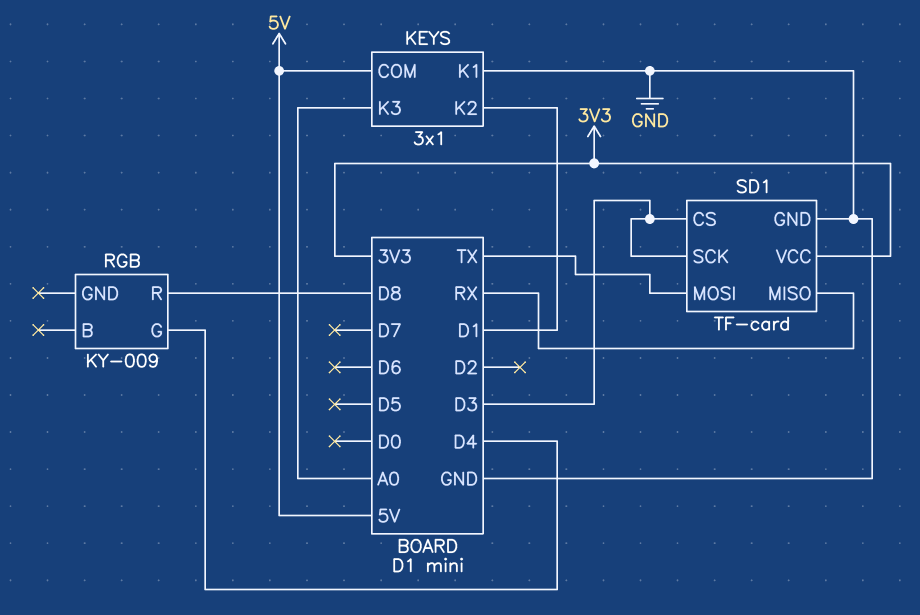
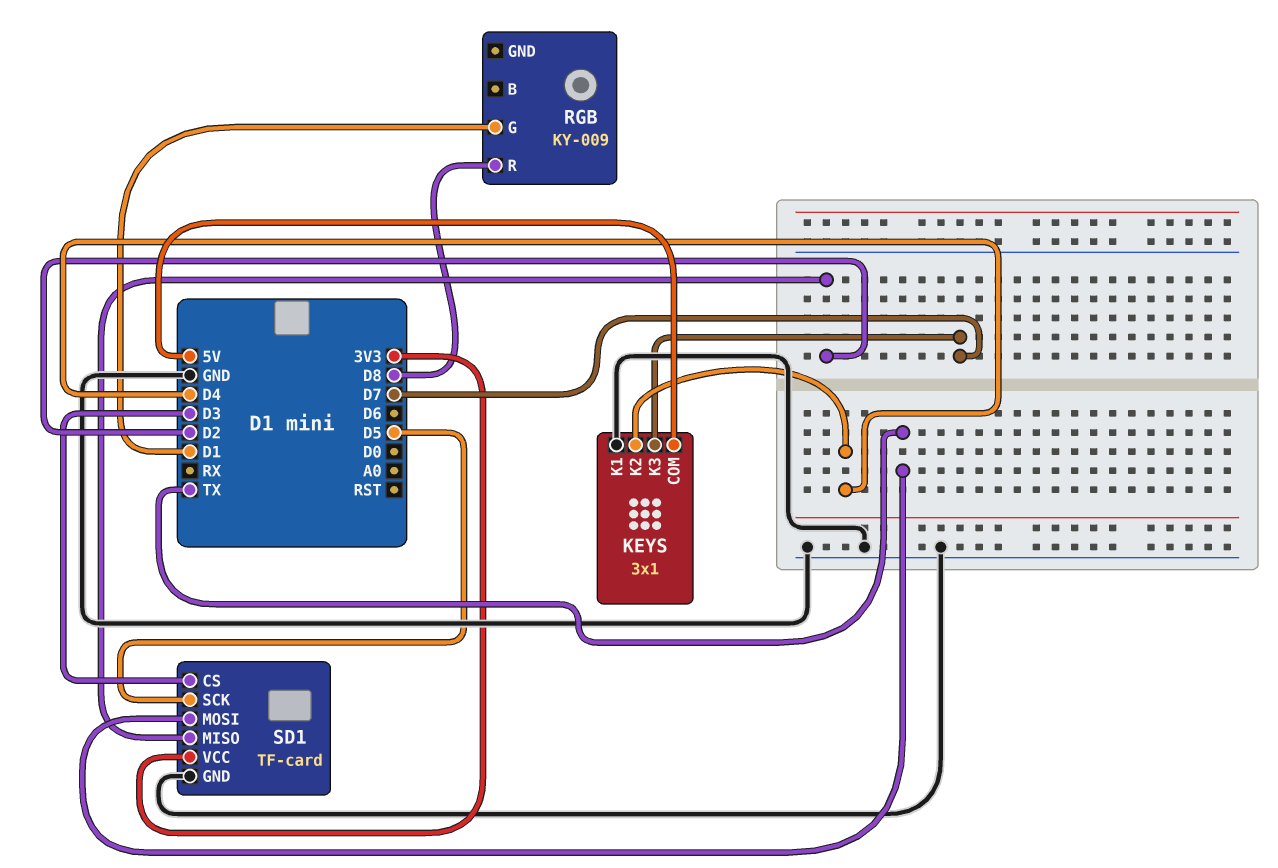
KEYS pin K2: D1 -> D4
KEYS pin K3: A0 -> D7
RGB pin G: D4 -> D1
SD1 pin MISO: RX -> D2
SD1 pin SCK: D3 -> D5

